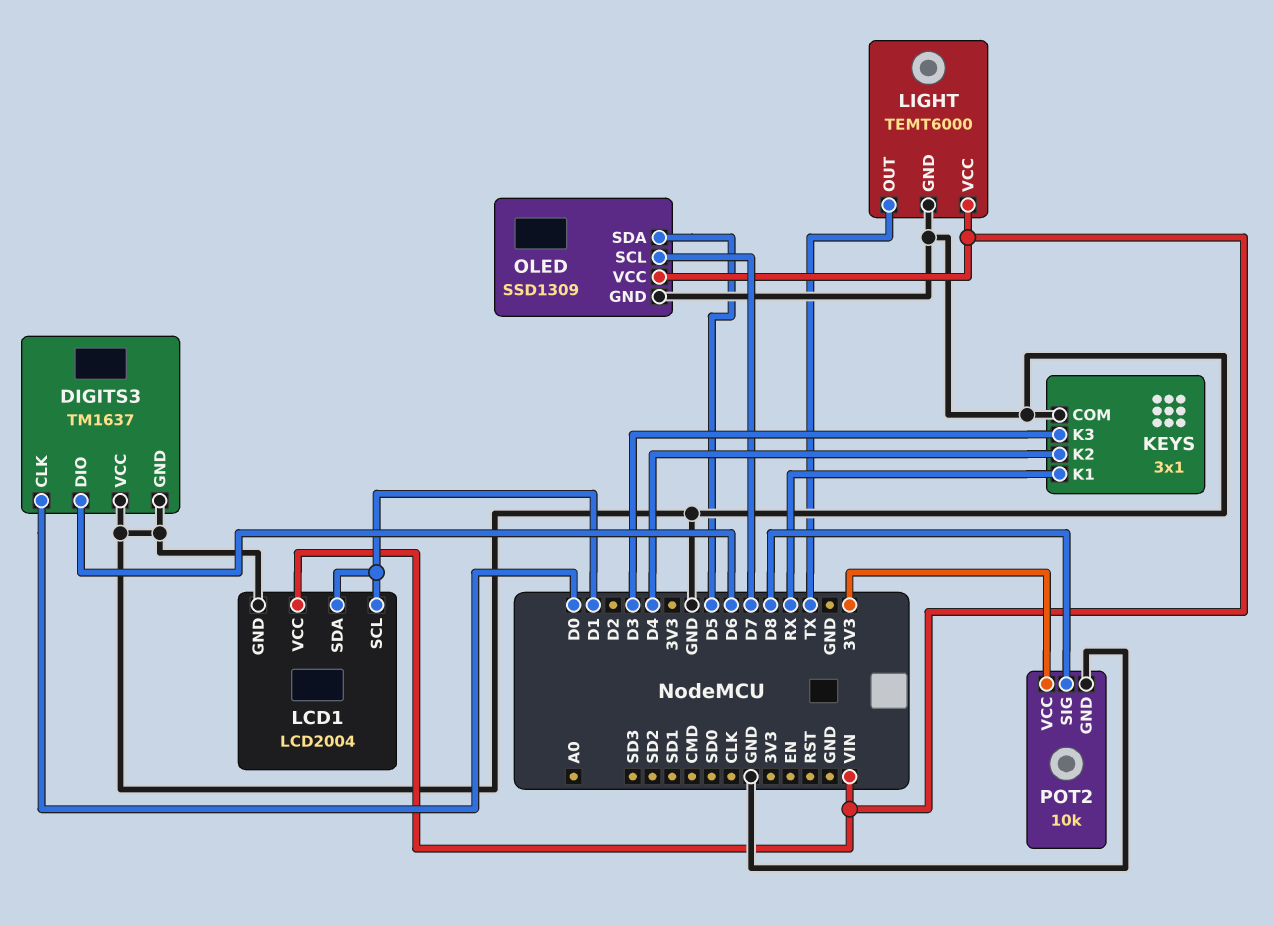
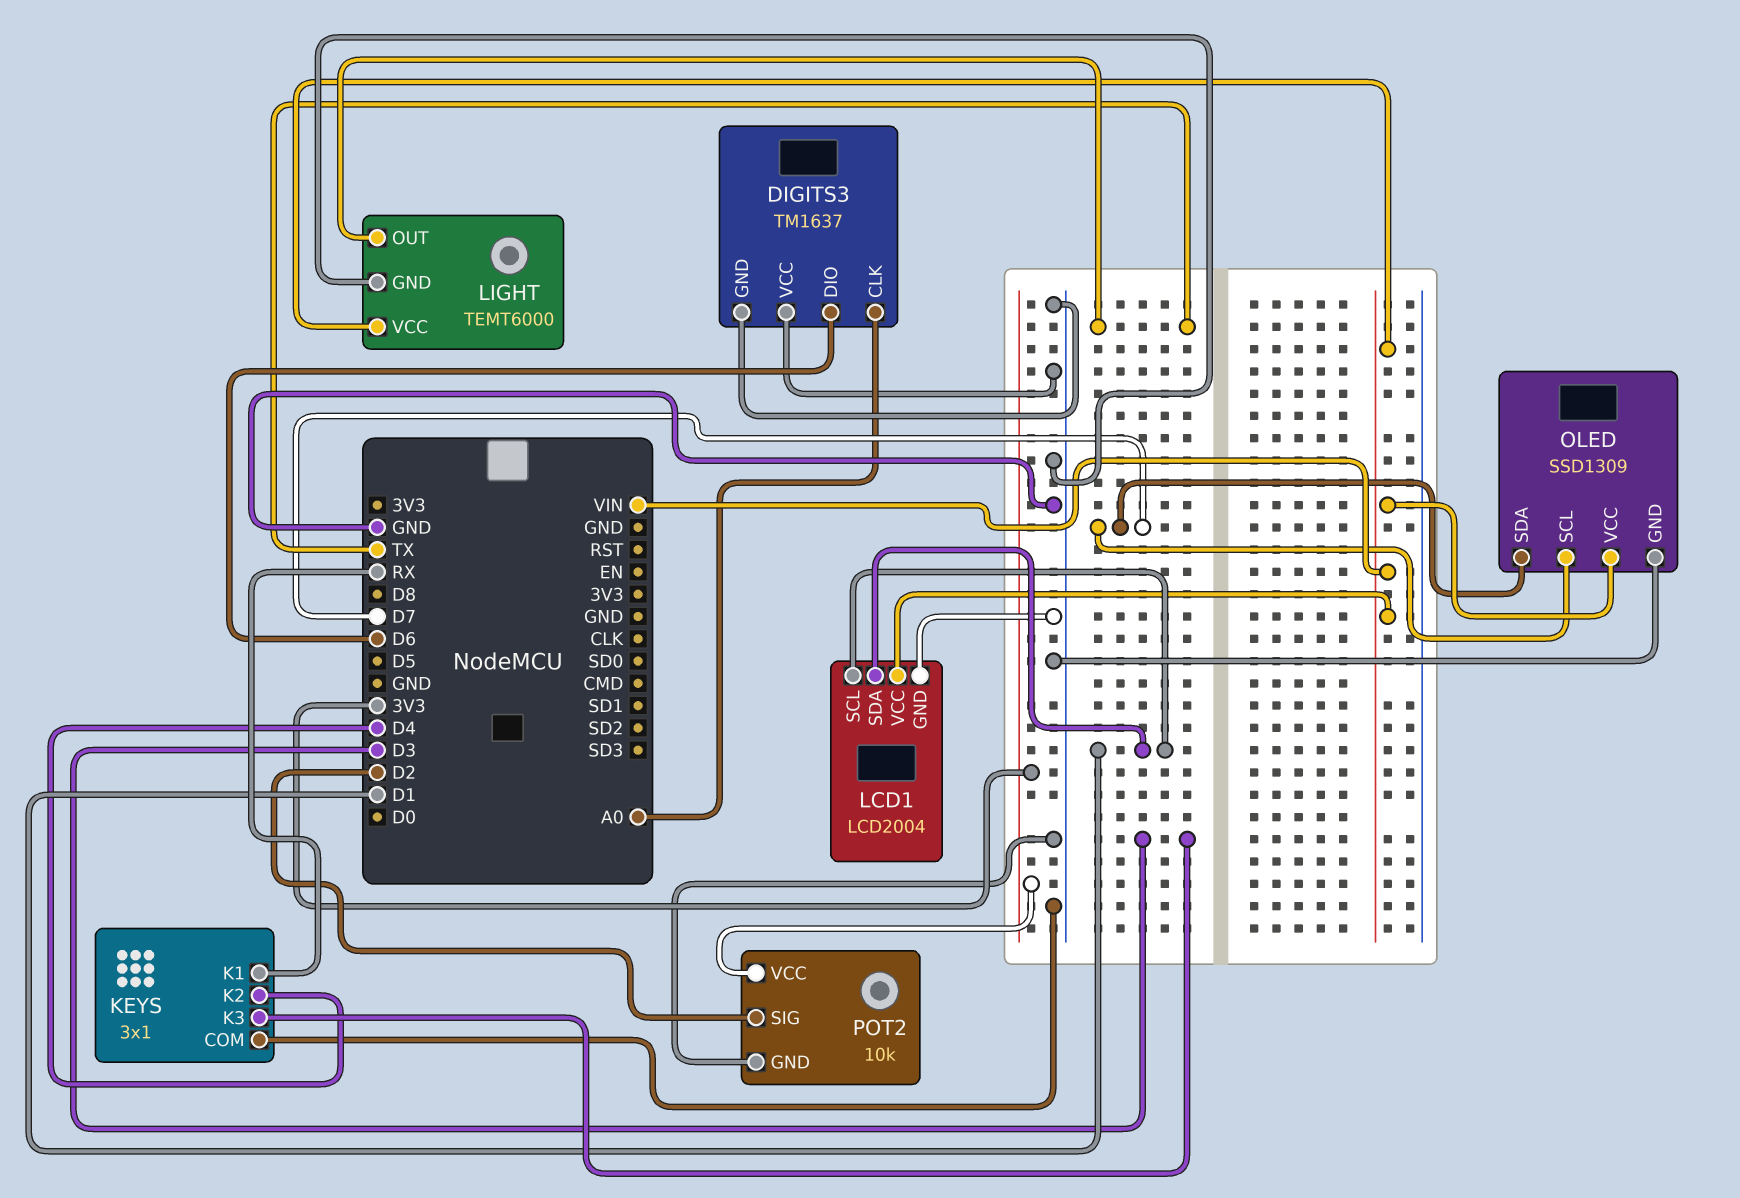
DIGITS3 pin CLK: D0 -> A0
OLED pin SDA: D5 -> D7
POT2 pin SIG: D8 -> D2

